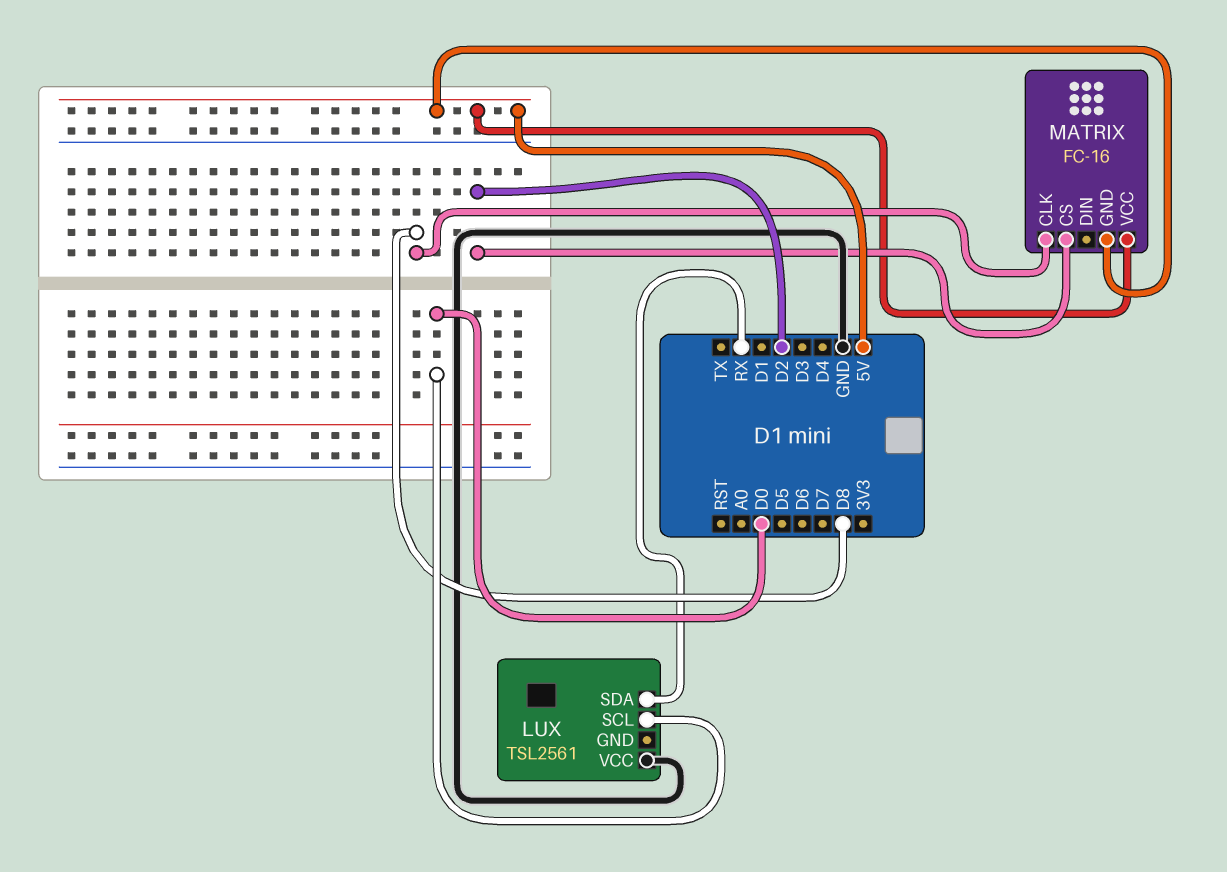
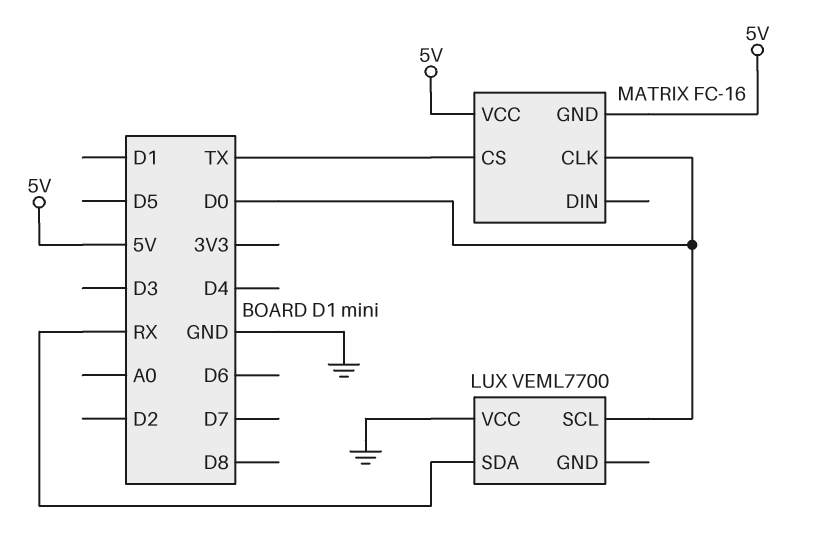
LUX: TSL2561 -> VEML7700
MATRIX pin CLK: D8 -> D0
MATRIX pin CS: D2 -> TX

